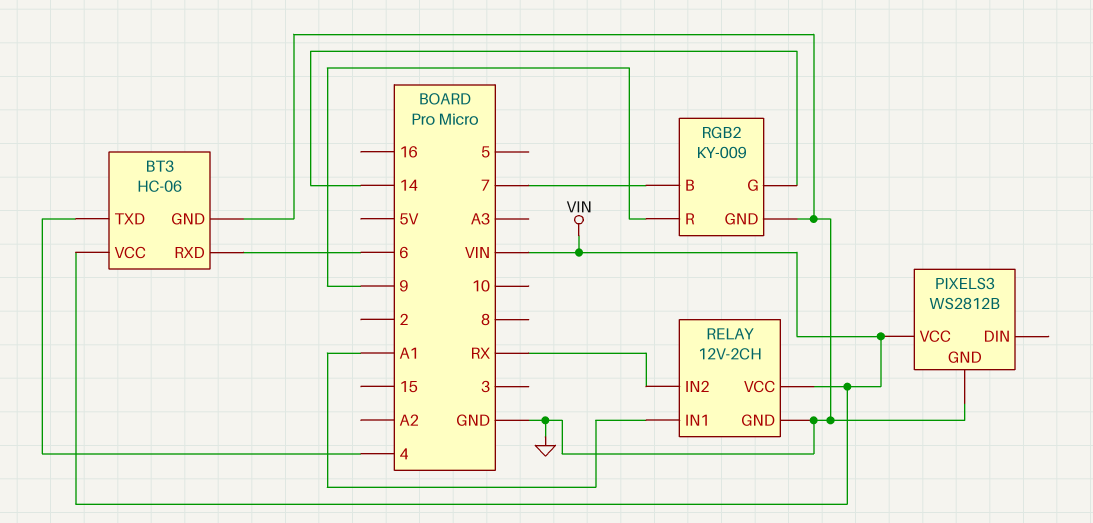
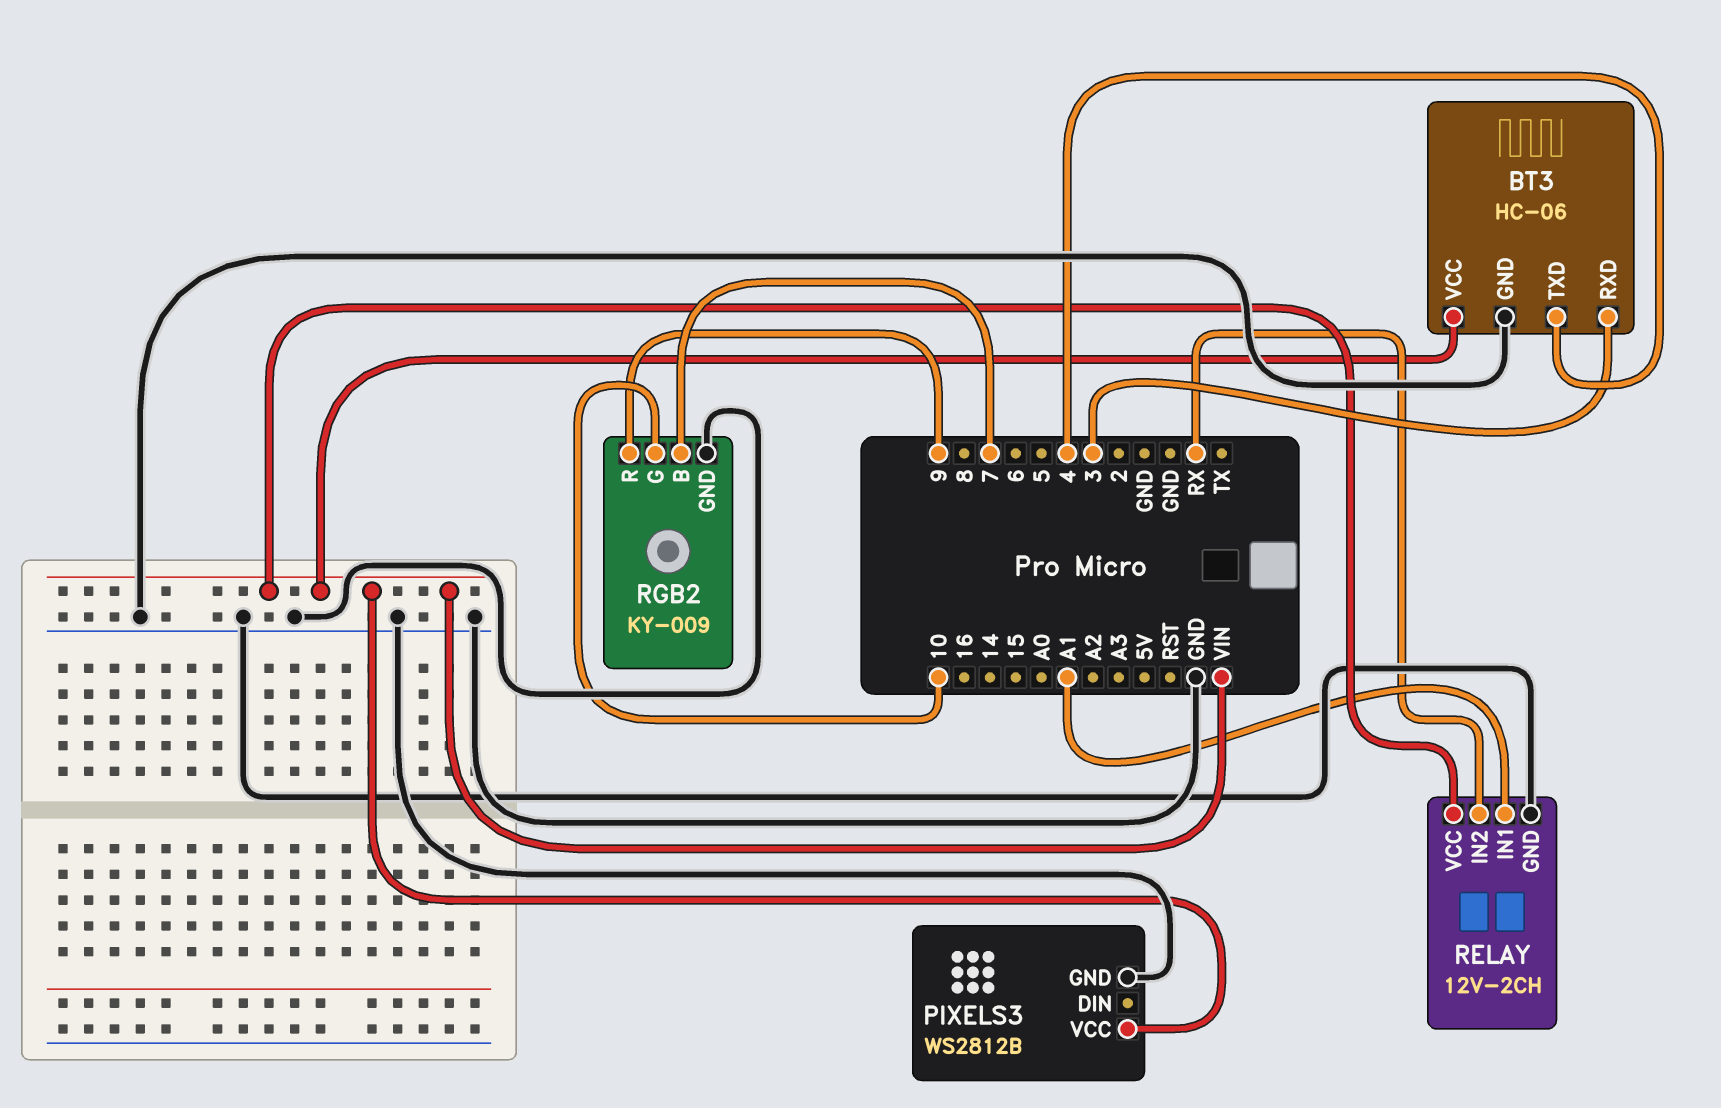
BT3 pin RXD: 6 -> 3
RGB2 pin G: 14 -> 10

